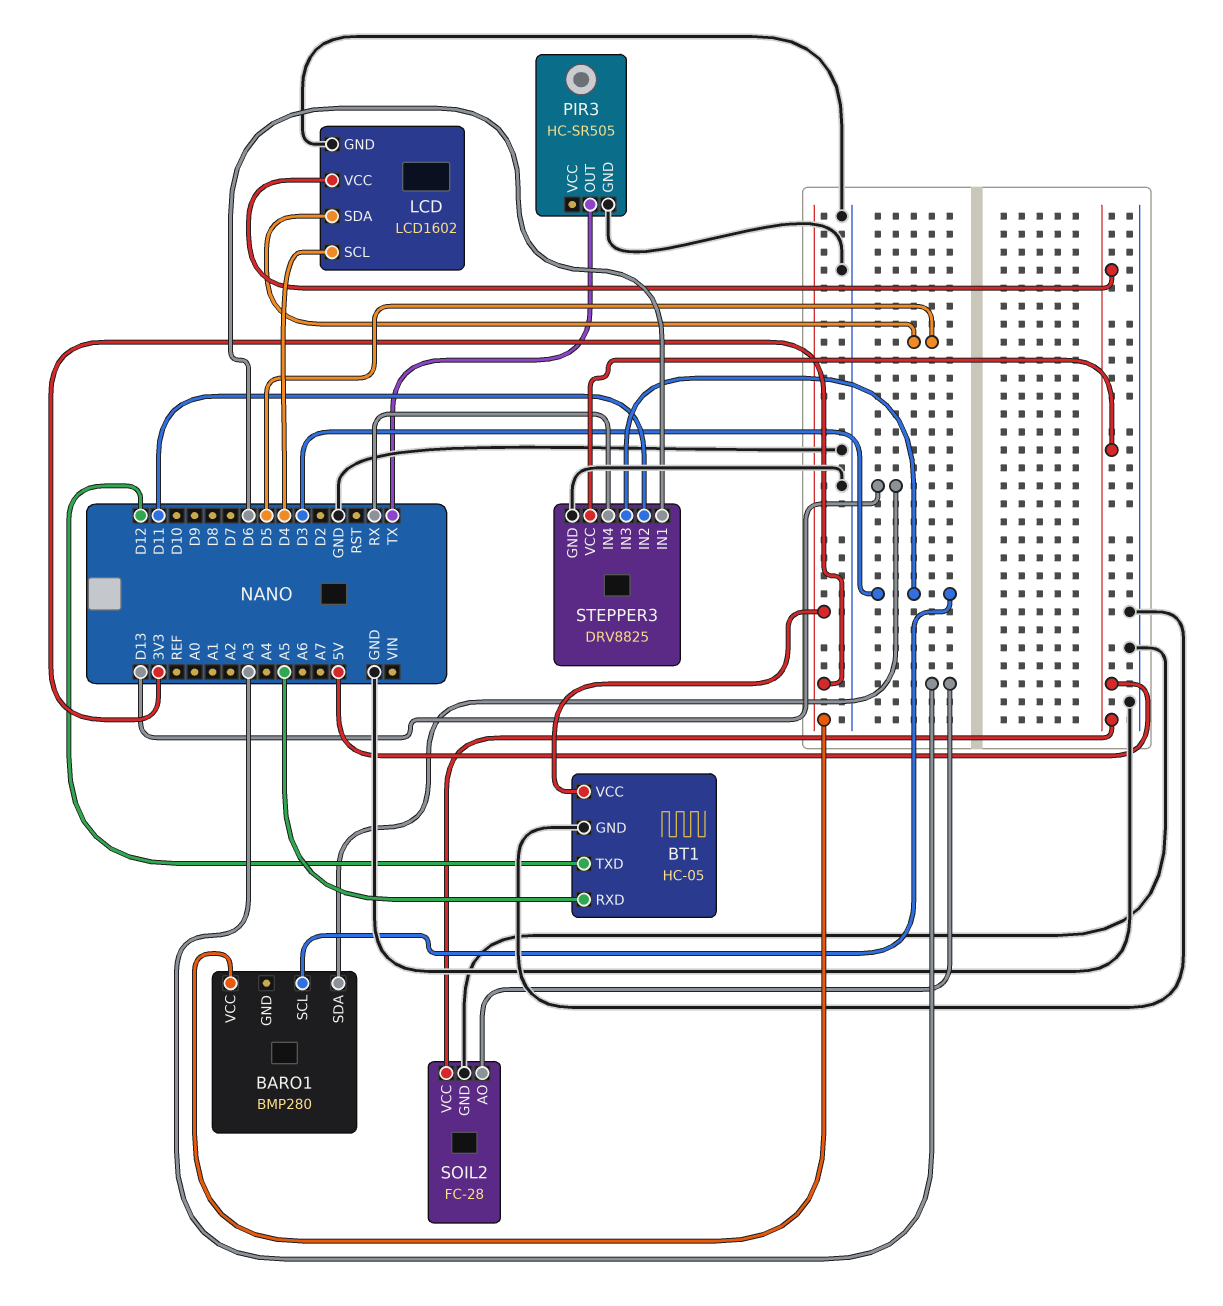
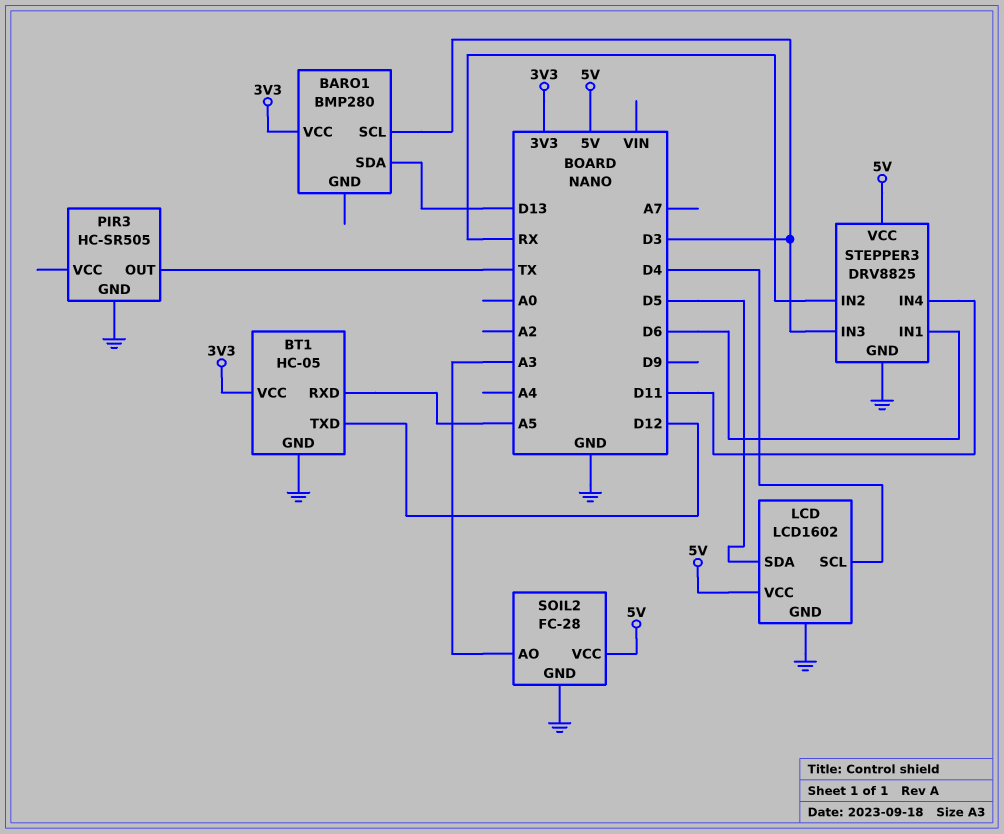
STEPPER3 pin IN2: D11 -> RX
STEPPER3 pin IN4: RX -> D11

